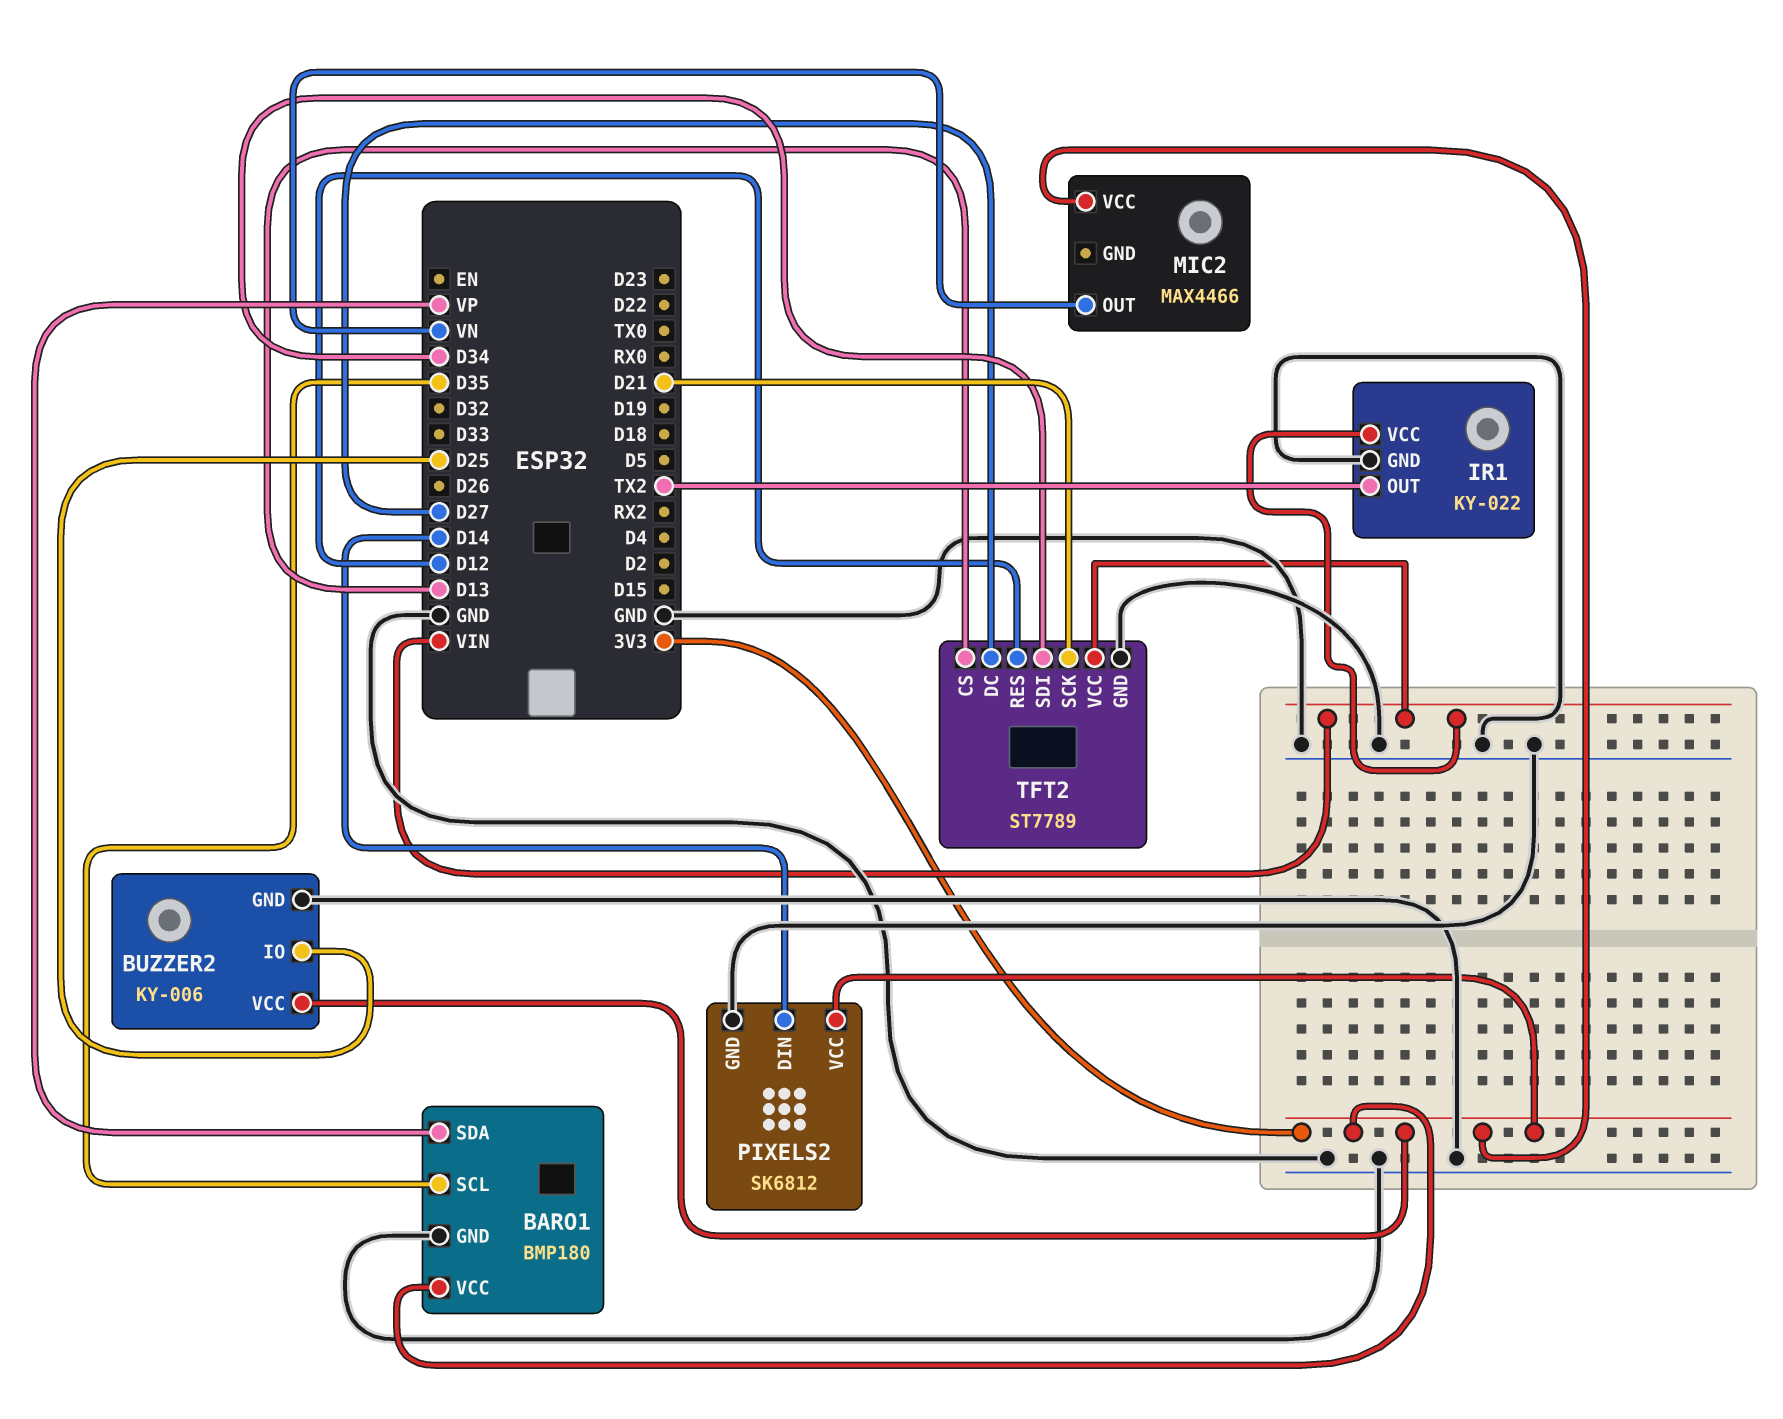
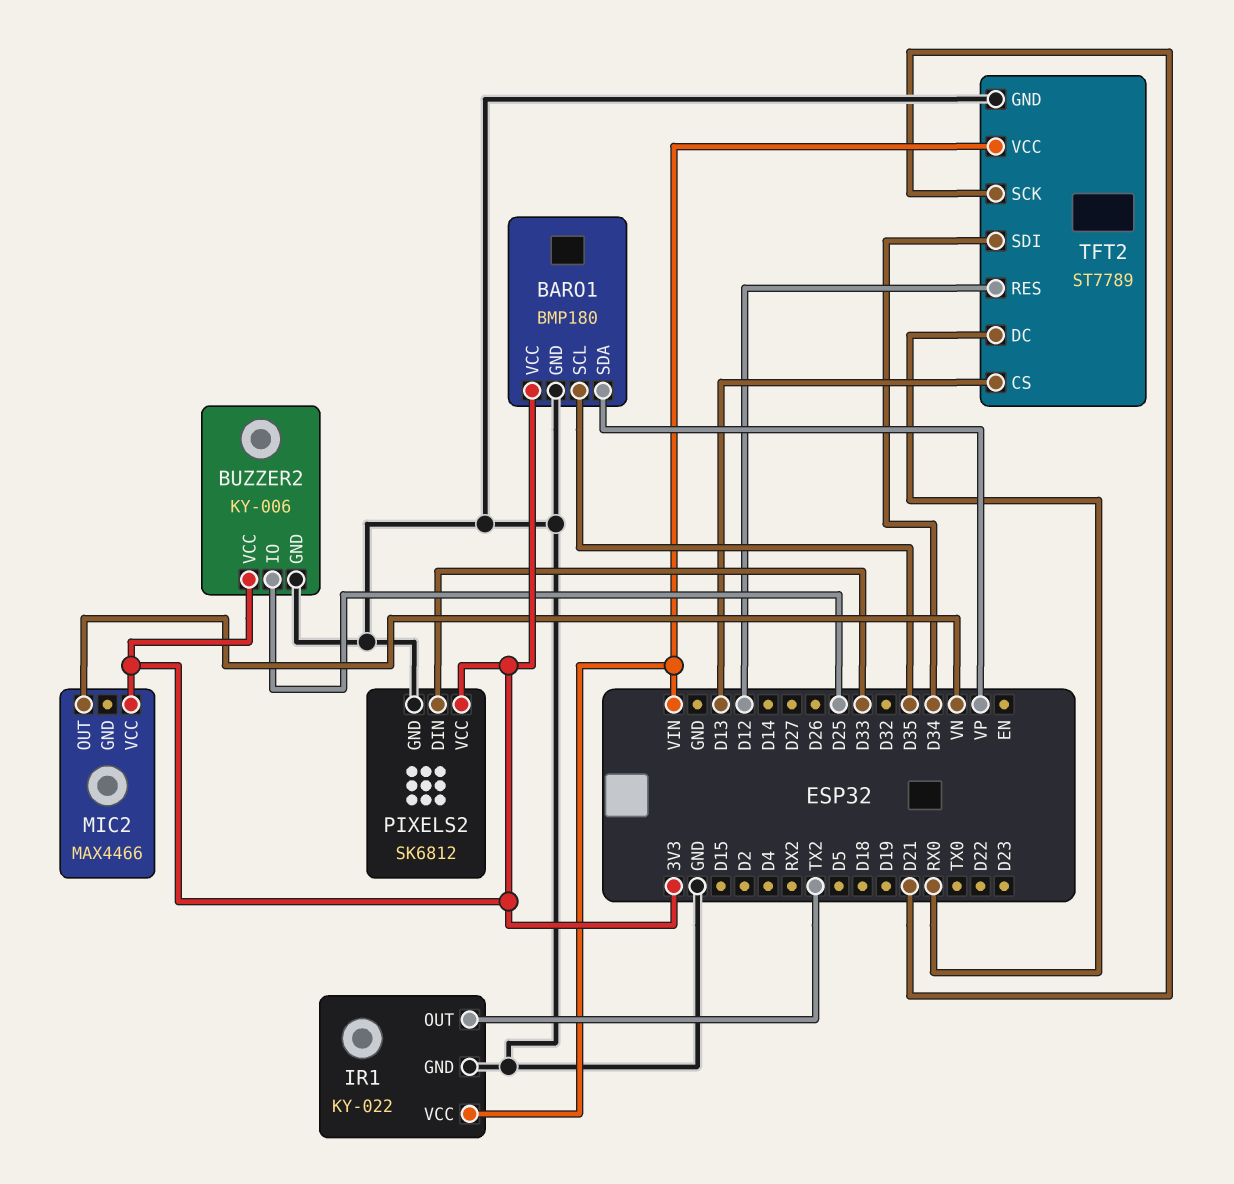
PIXELS2 pin DIN: D14 -> D33
TFT2 pin DC: D27 -> RX0

